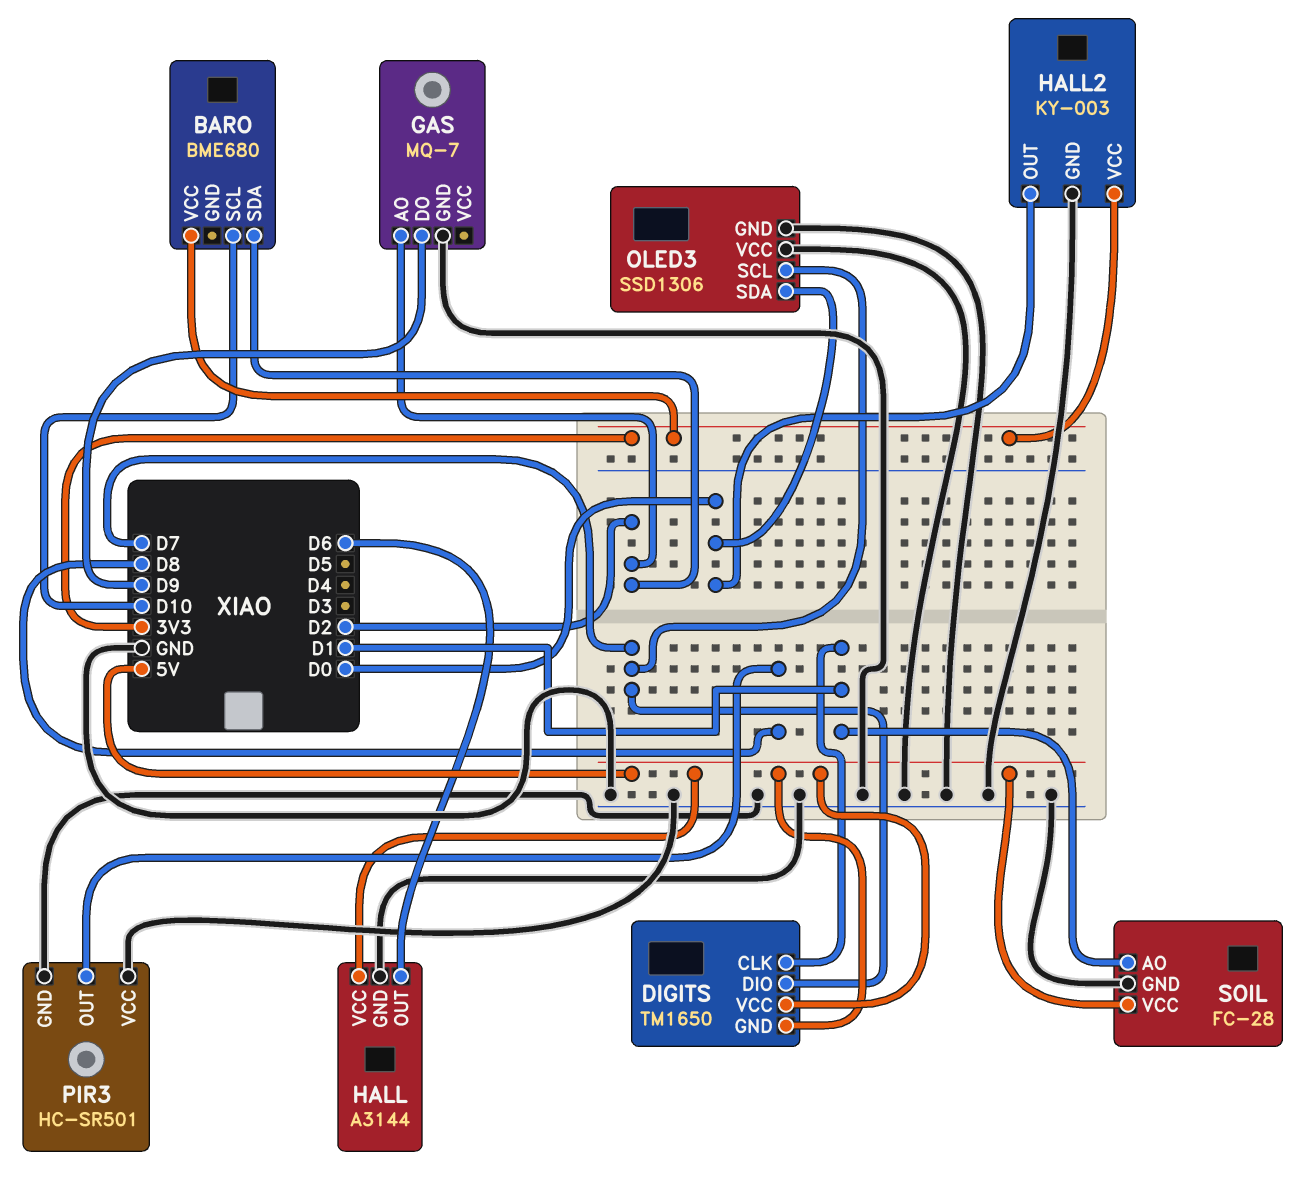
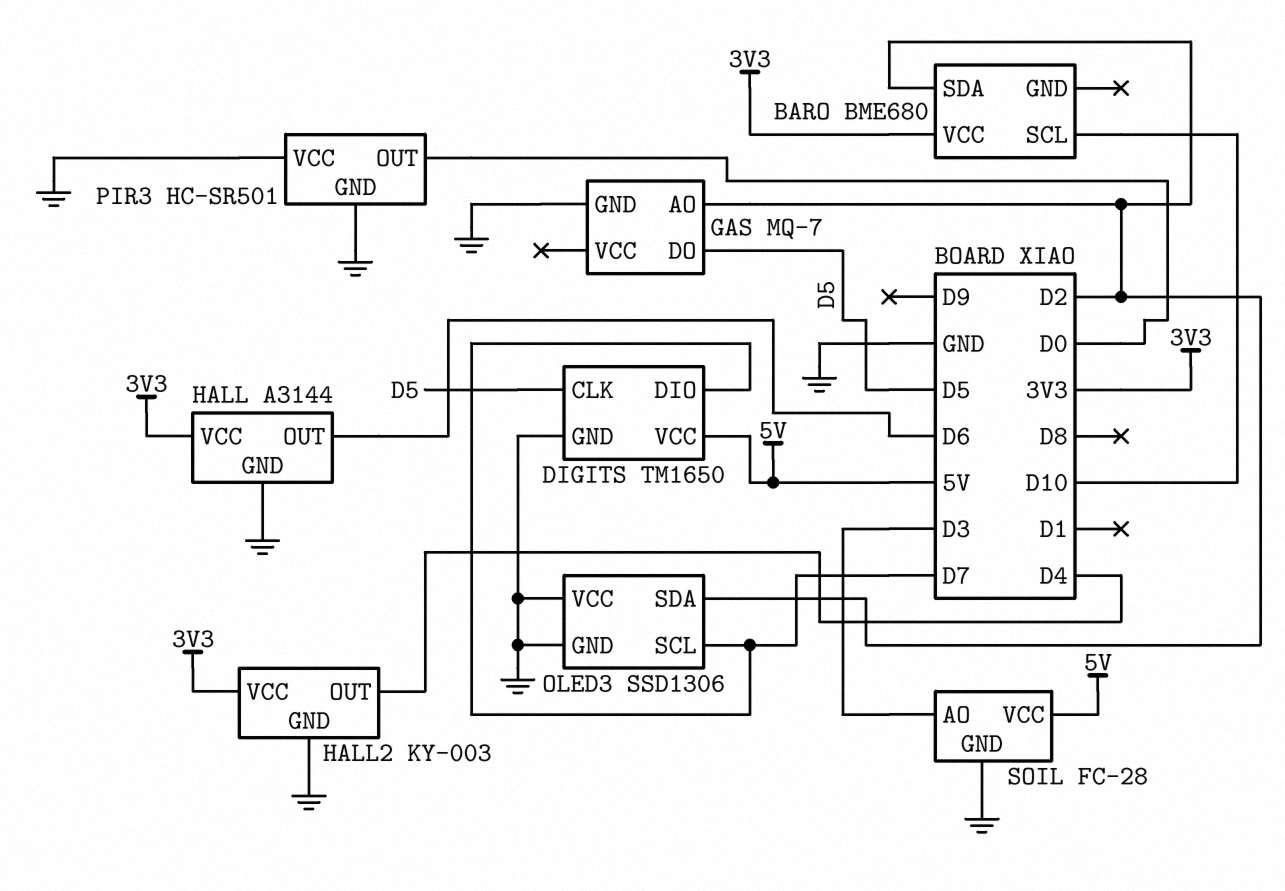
DIGITS pin CLK: D1 -> D5
DIGITS pin GND: 5V -> GND
GAS pin DO: D9 -> D5
HALL pin VCC: 5V -> 3V3
HALL2 pin OUT: D0 -> D4
OLED3 pin SDA: D0 -> D2
PIR3 pin OUT: D8 -> D0
SOIL pin AO: D1 -> D3

